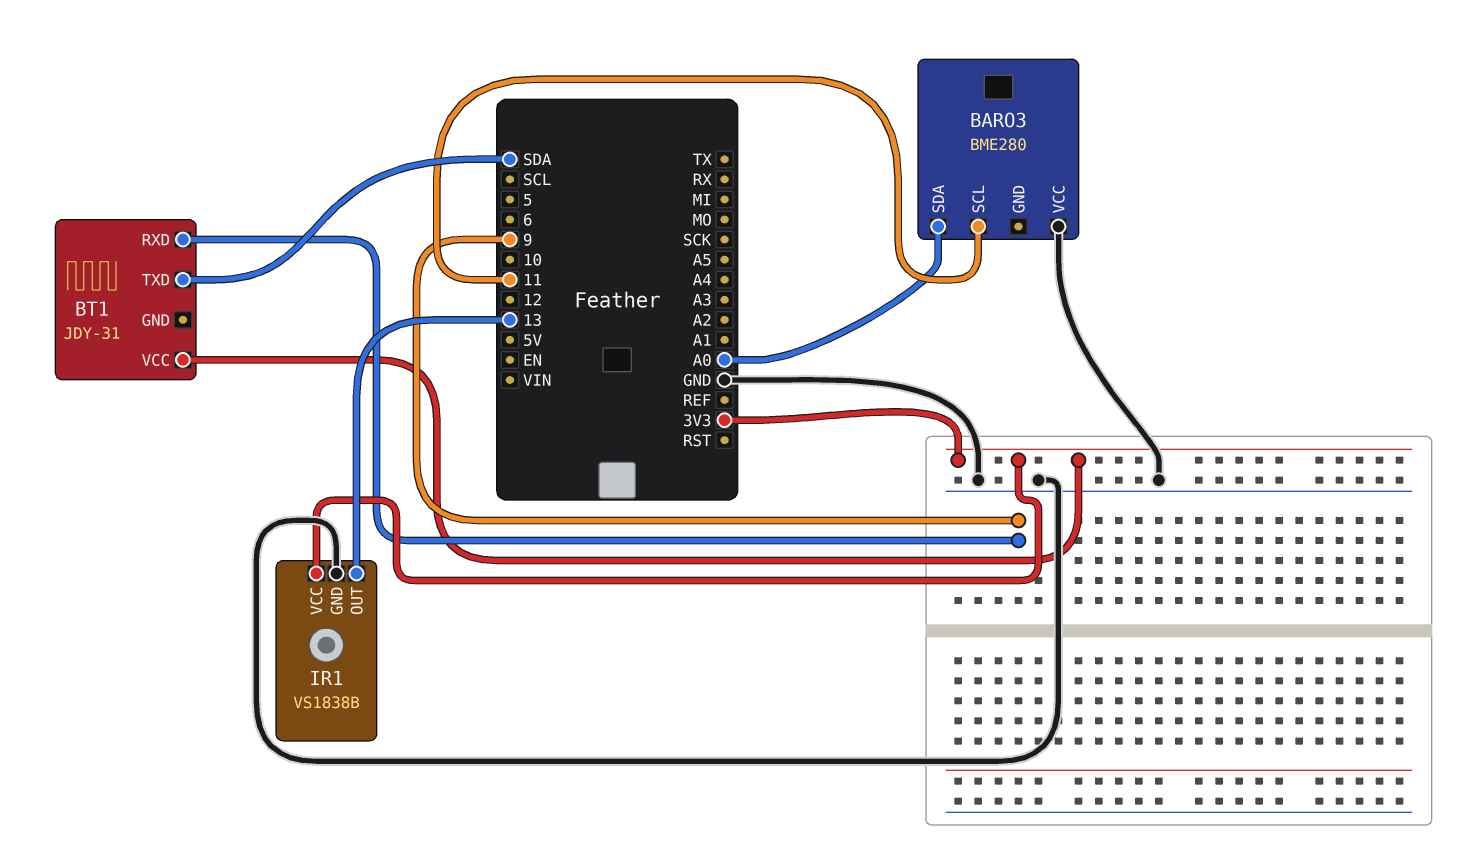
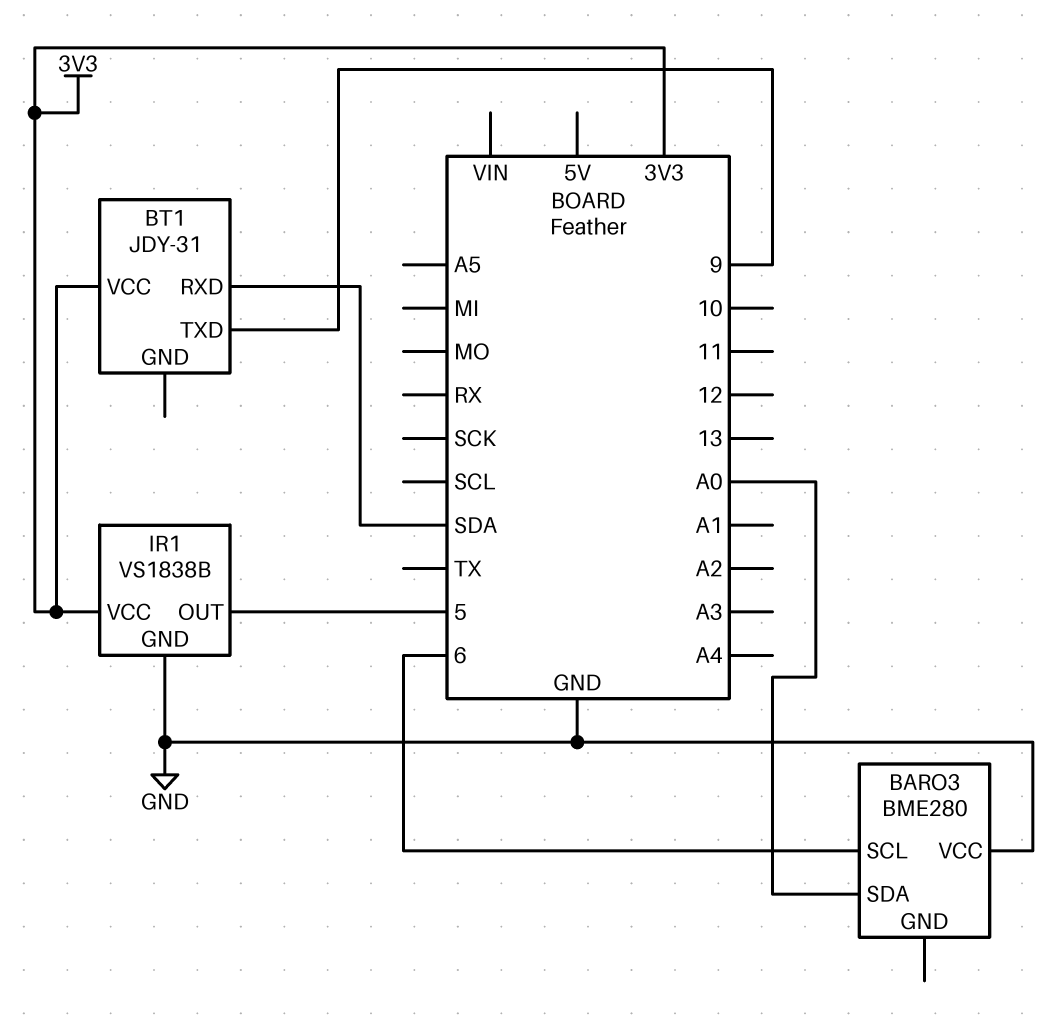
BARO3 pin SCL: 11 -> 6
BT1 pin RXD: 9 -> SDA
BT1 pin TXD: SDA -> 9
IR1 pin OUT: 13 -> 5

